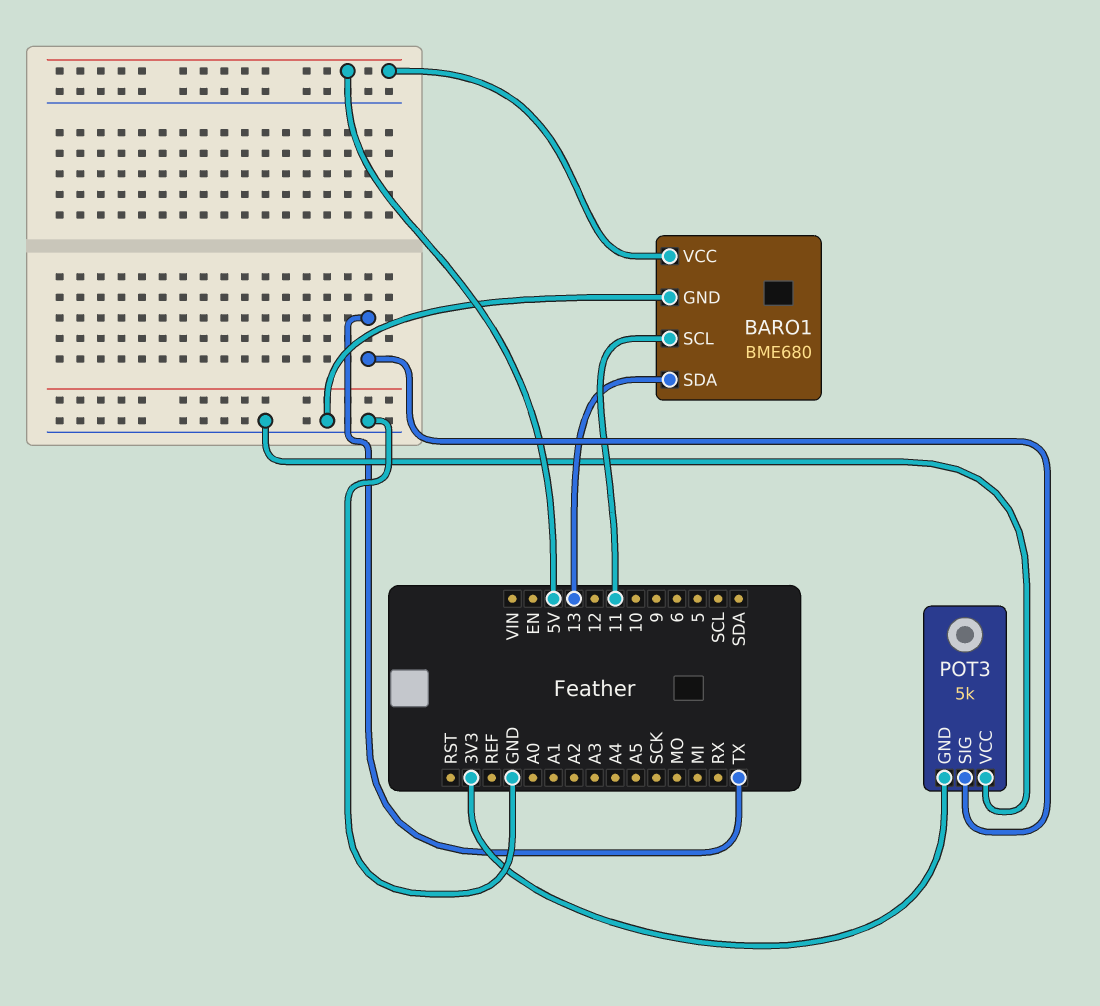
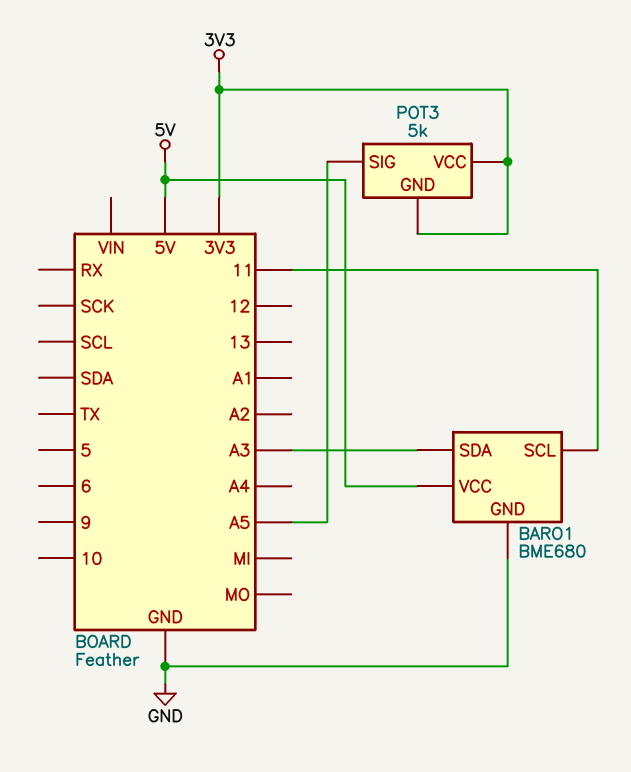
BARO1 pin SDA: 13 -> A3
POT3 pin SIG: TX -> A5
POT3 pin VCC: GND -> 3V3

